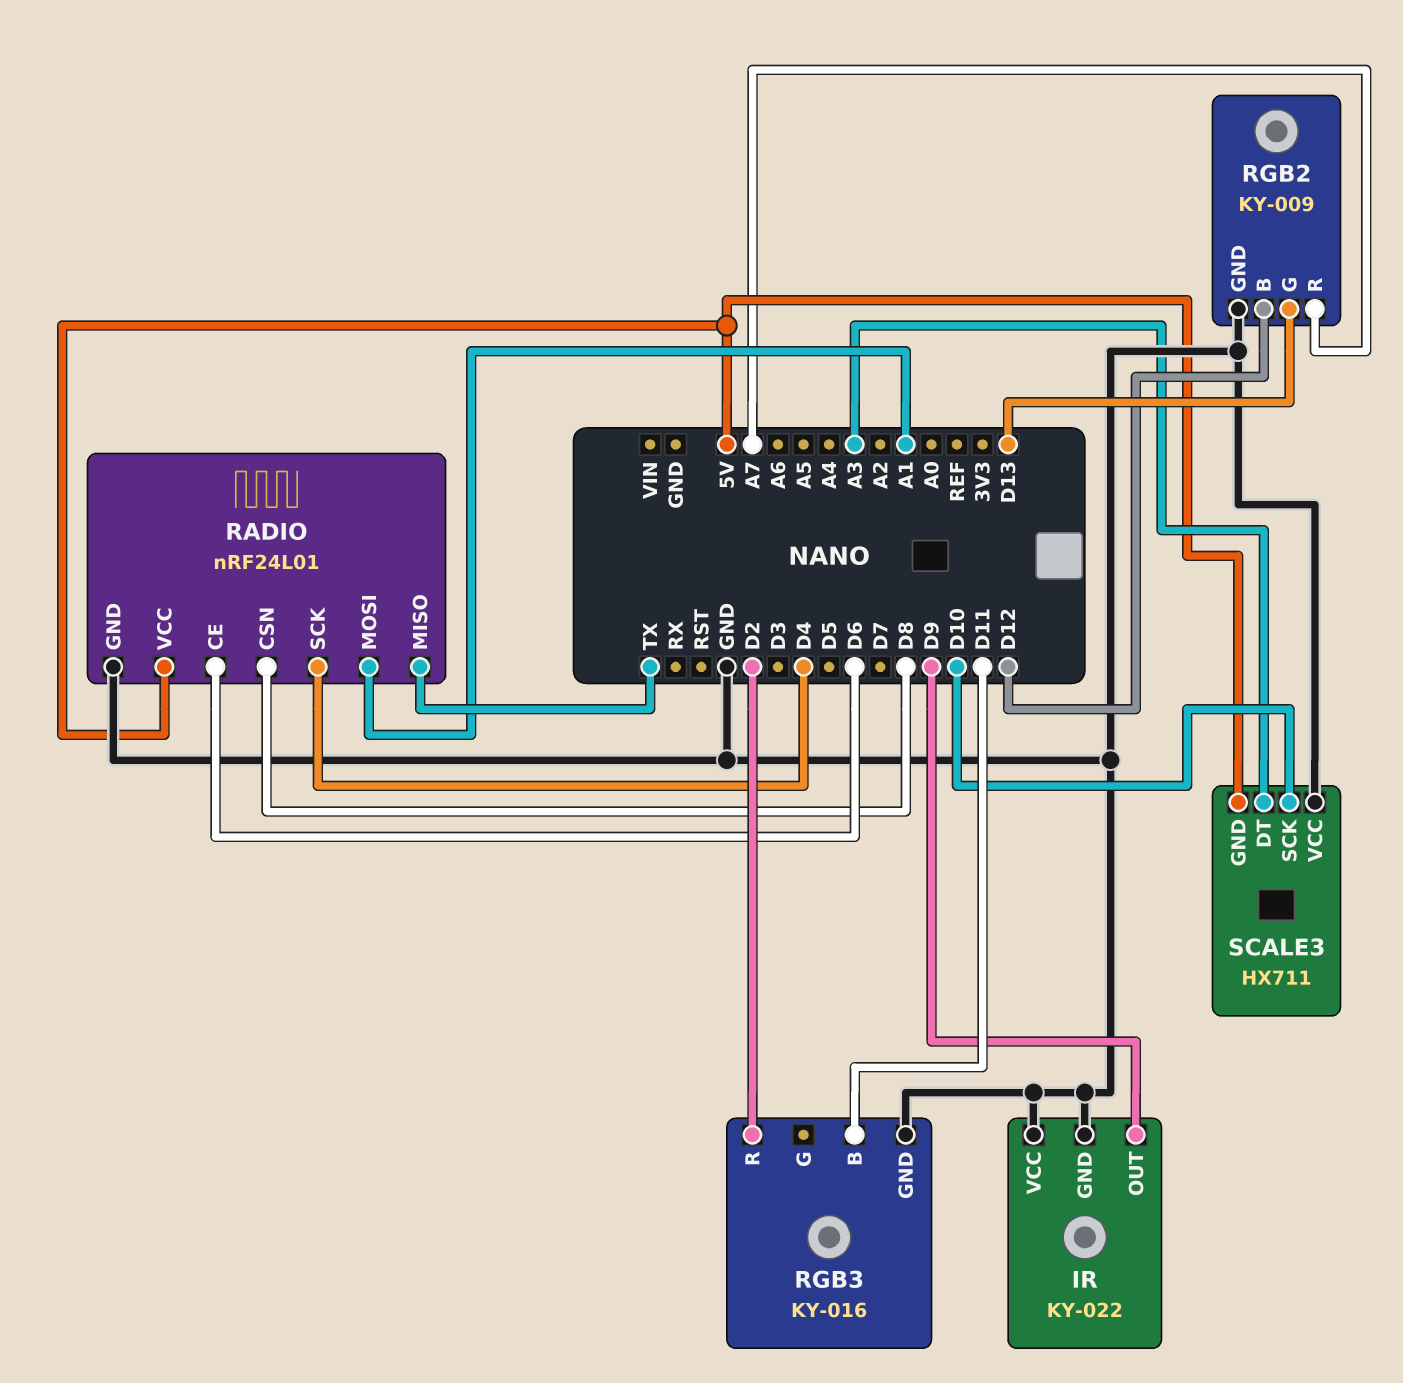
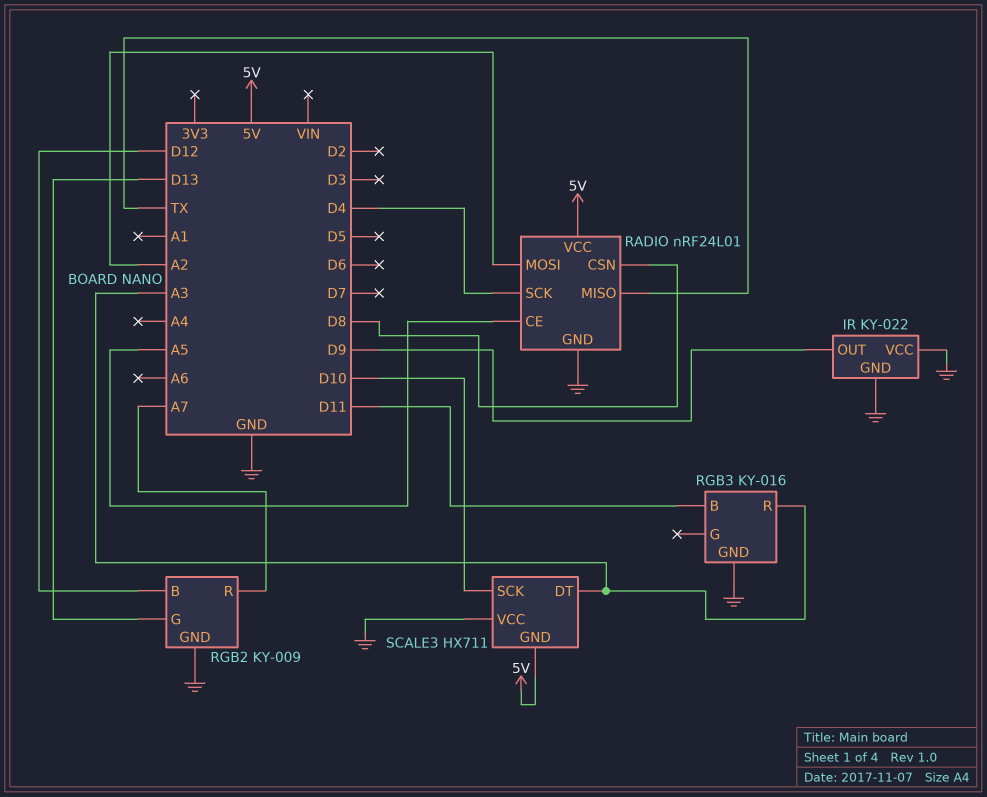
RADIO pin CE: D6 -> A5
RADIO pin MOSI: A1 -> A2
RGB3 pin R: D2 -> A3

